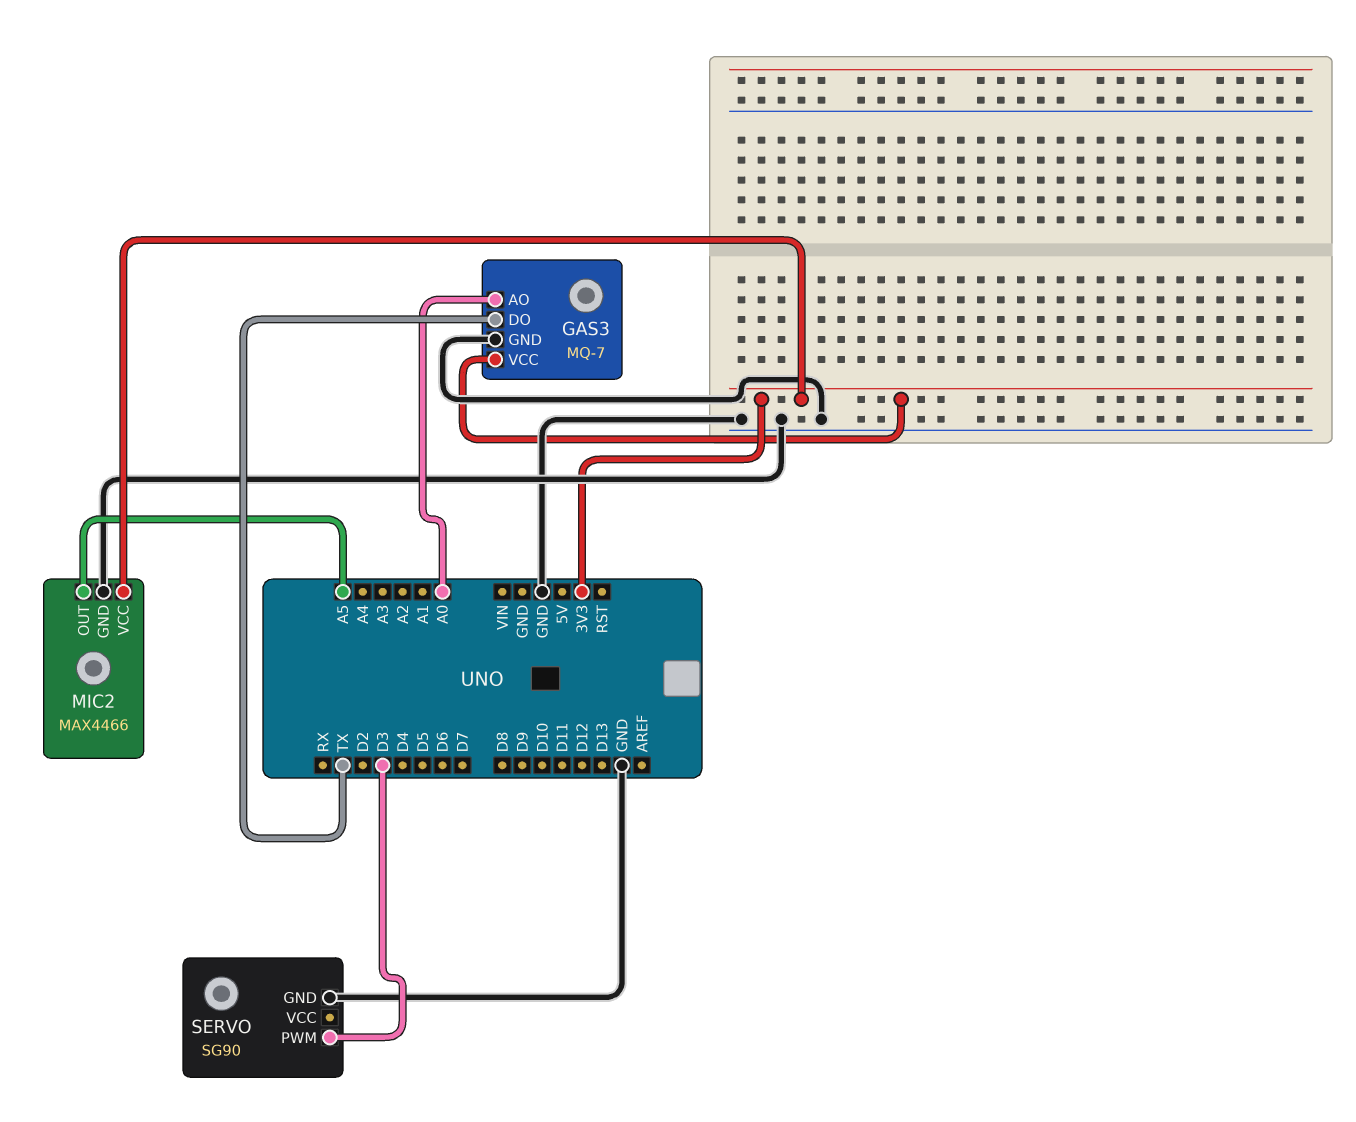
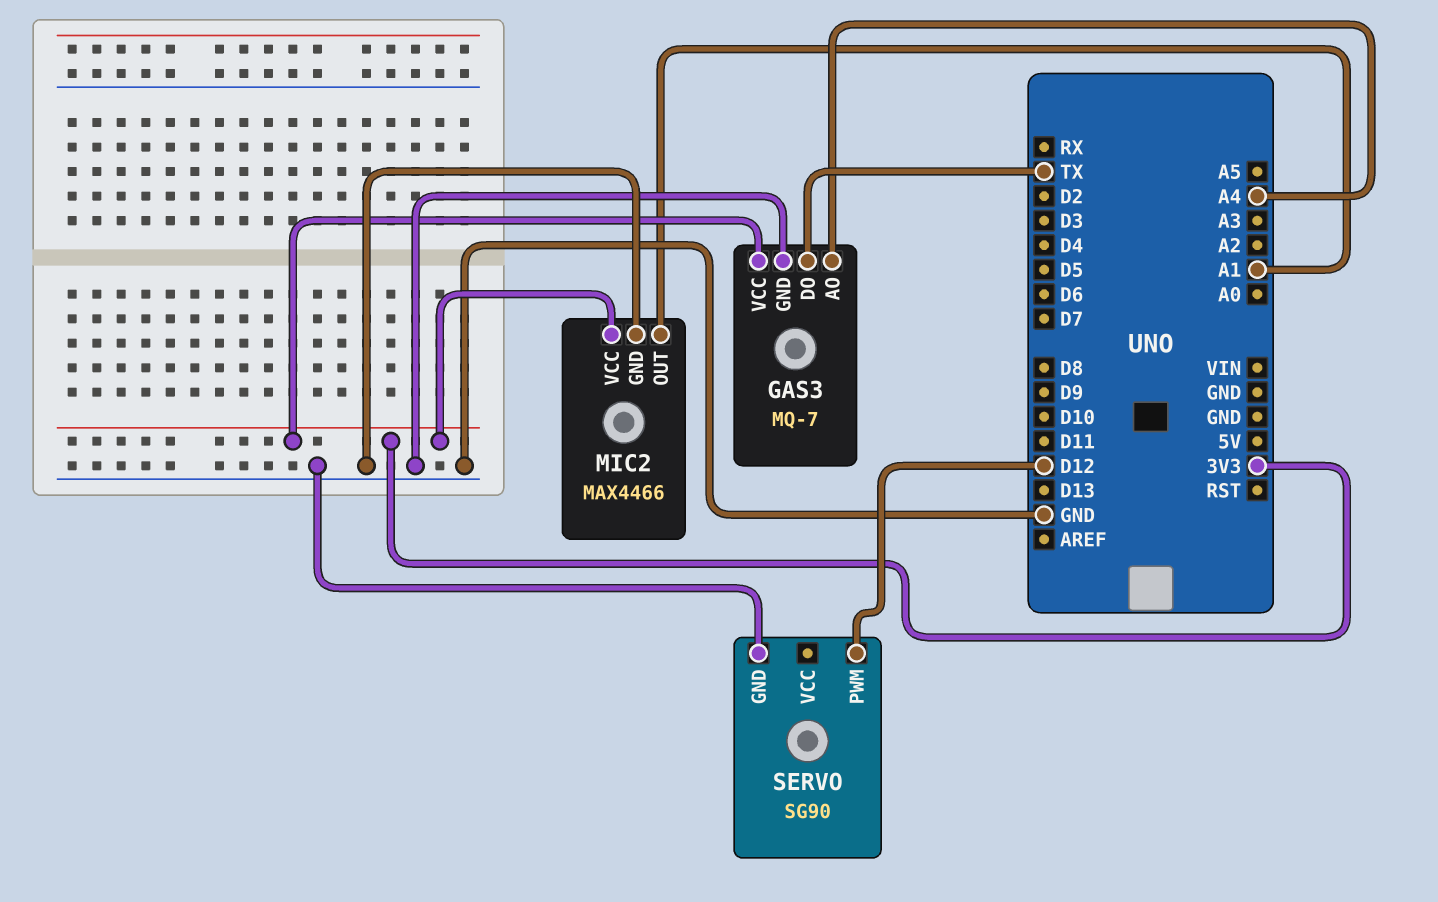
GAS3 pin AO: A0 -> A4
MIC2 pin OUT: A5 -> A1
SERVO pin PWM: D3 -> D12

